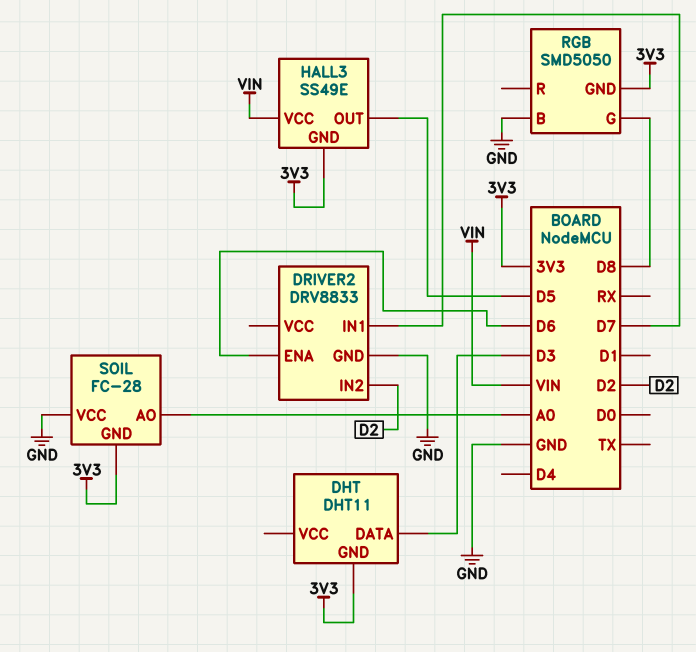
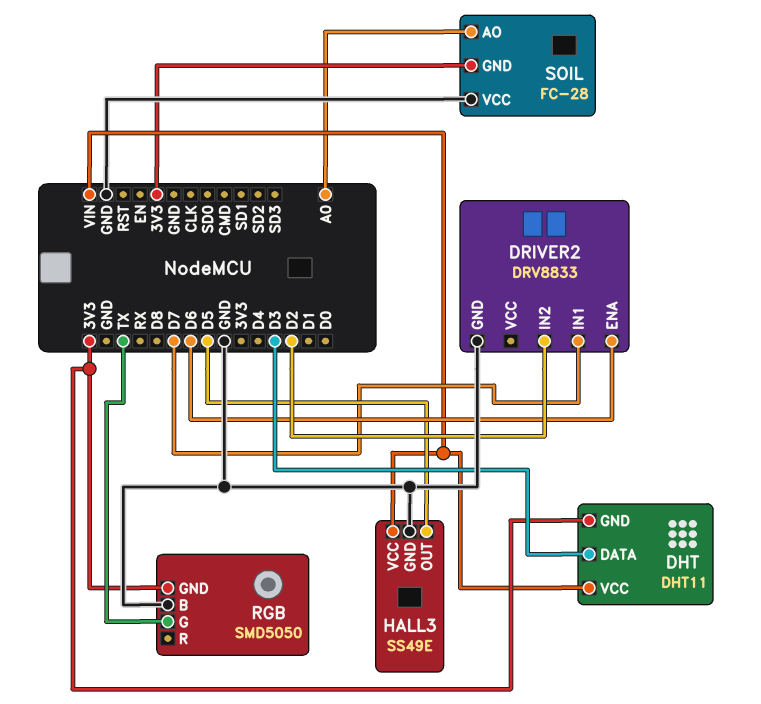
DHT pin VCC: none -> VIN
HALL3 pin GND: 3V3 -> GND
RGB pin G: D8 -> TX

